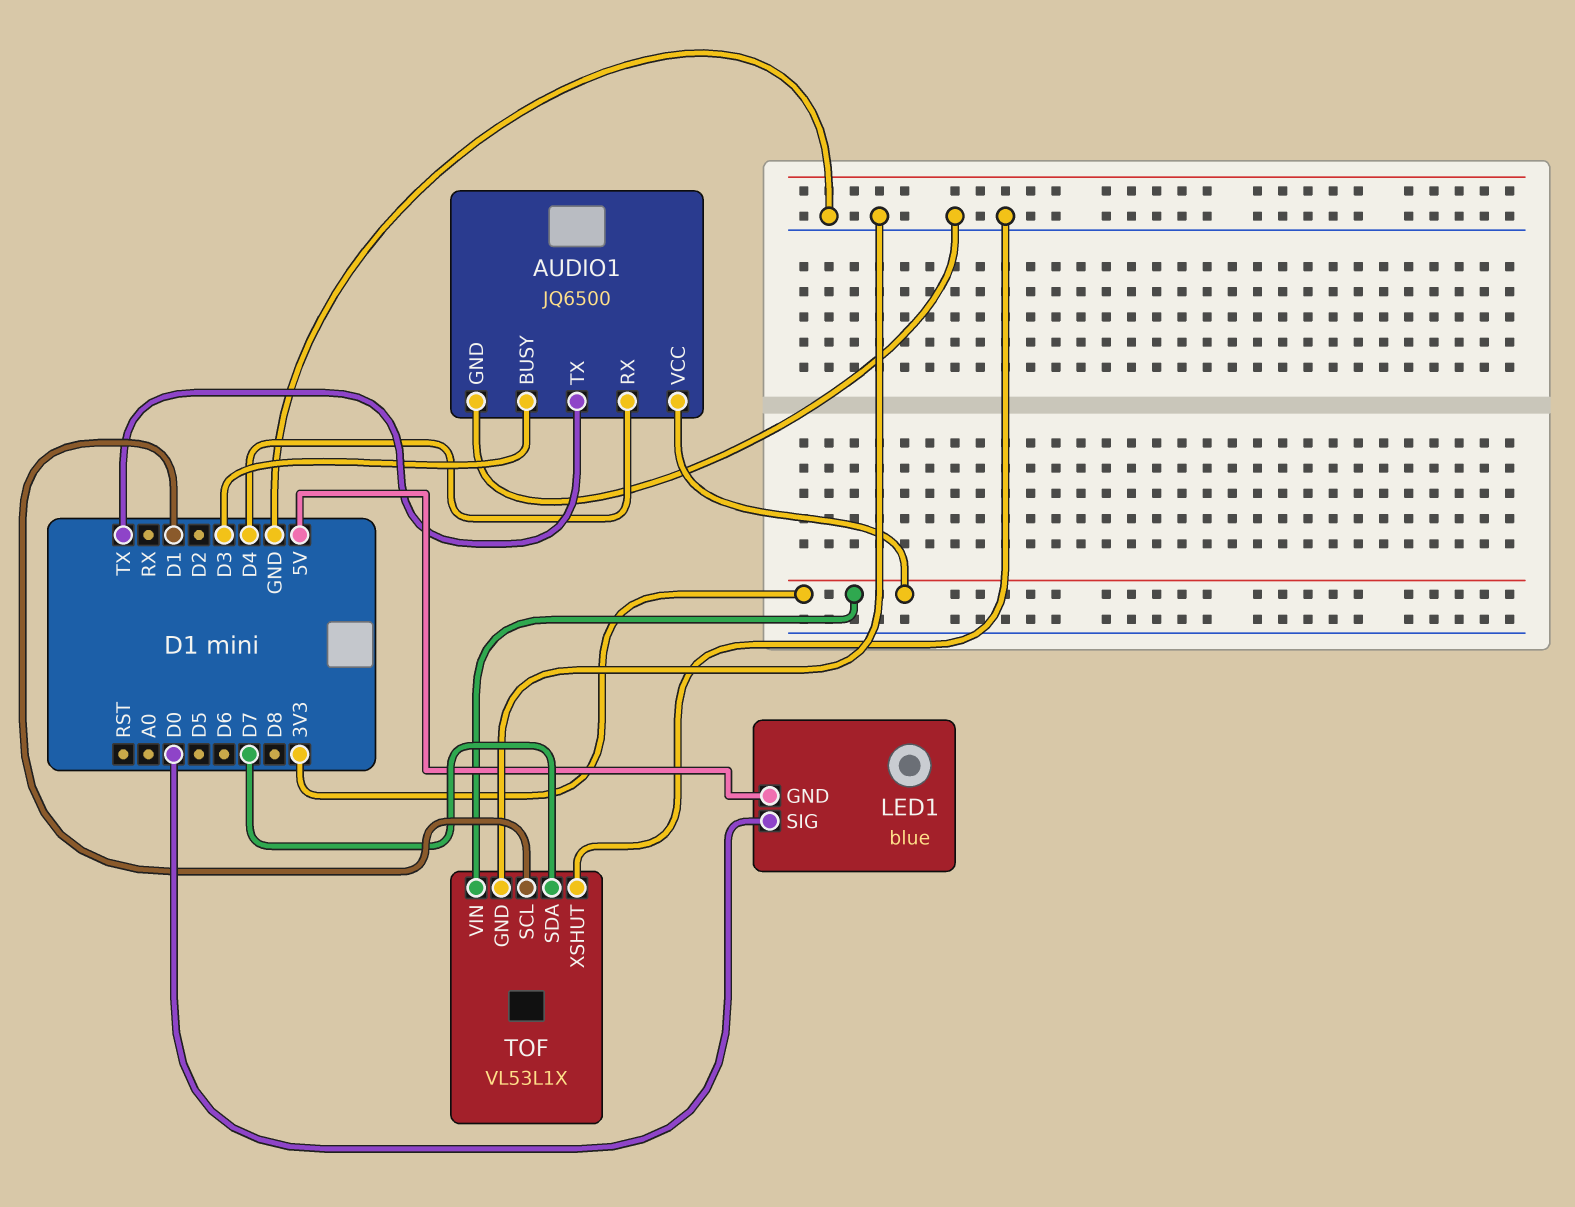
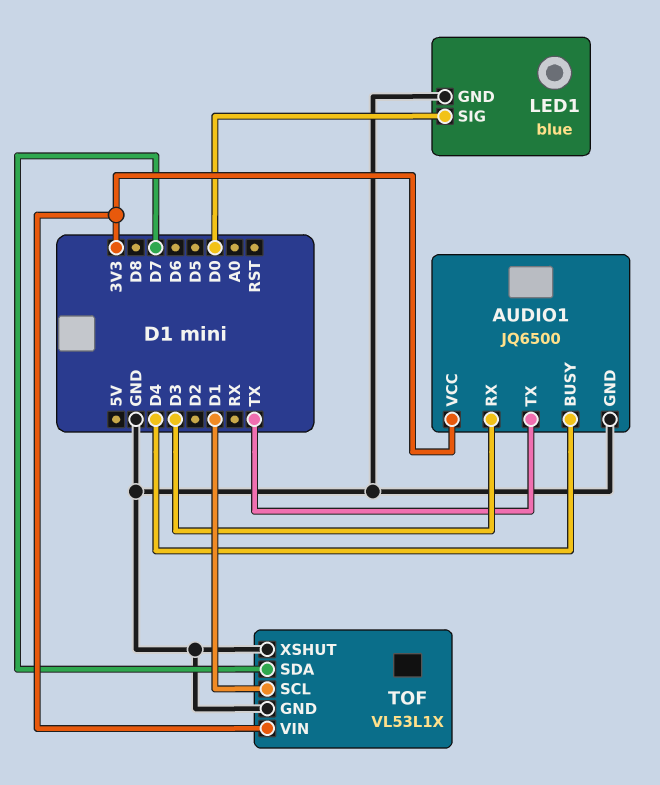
AUDIO1 pin BUSY: D3 -> D4
AUDIO1 pin RX: D4 -> D3
LED1 pin GND: 5V -> GND

